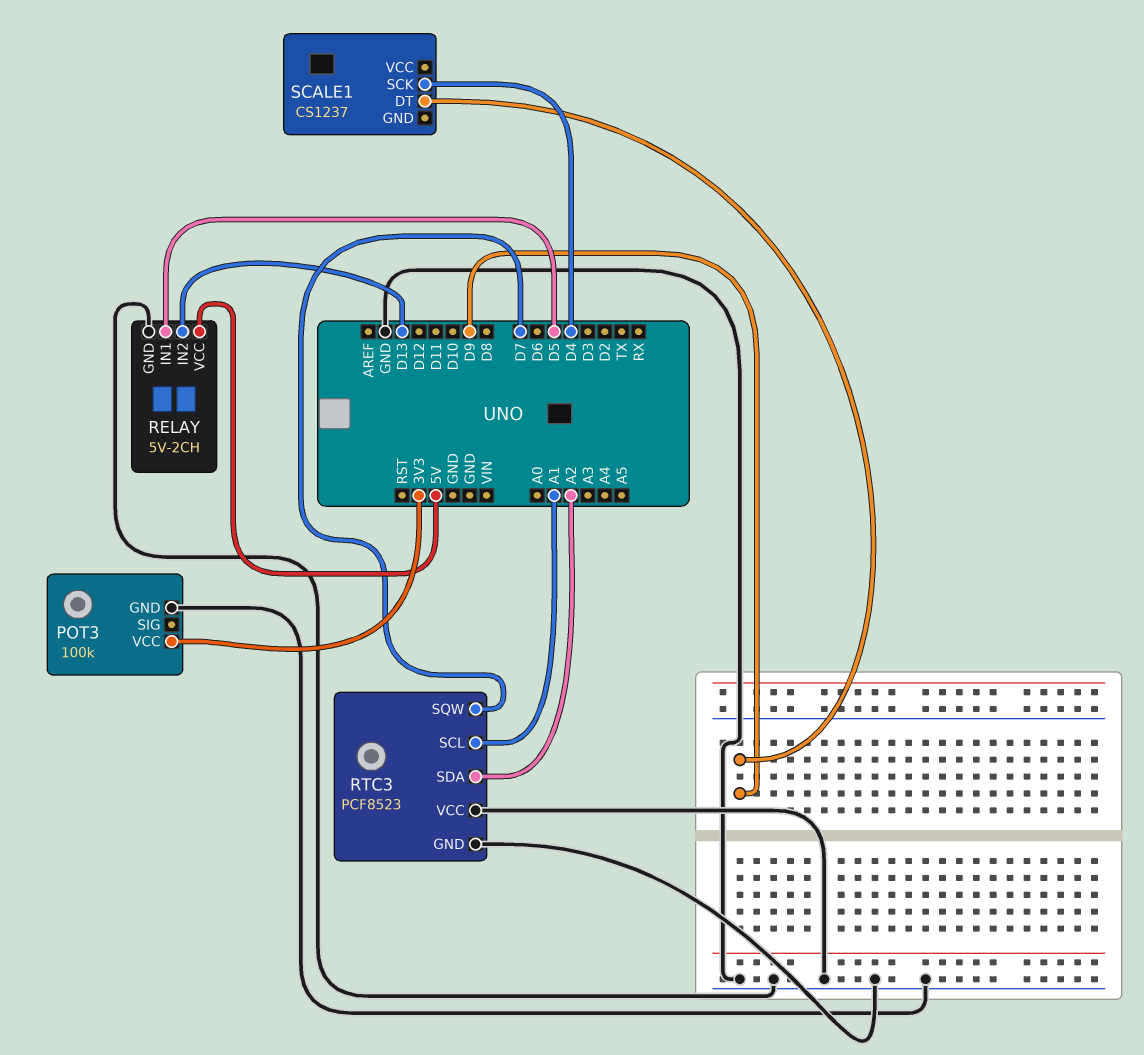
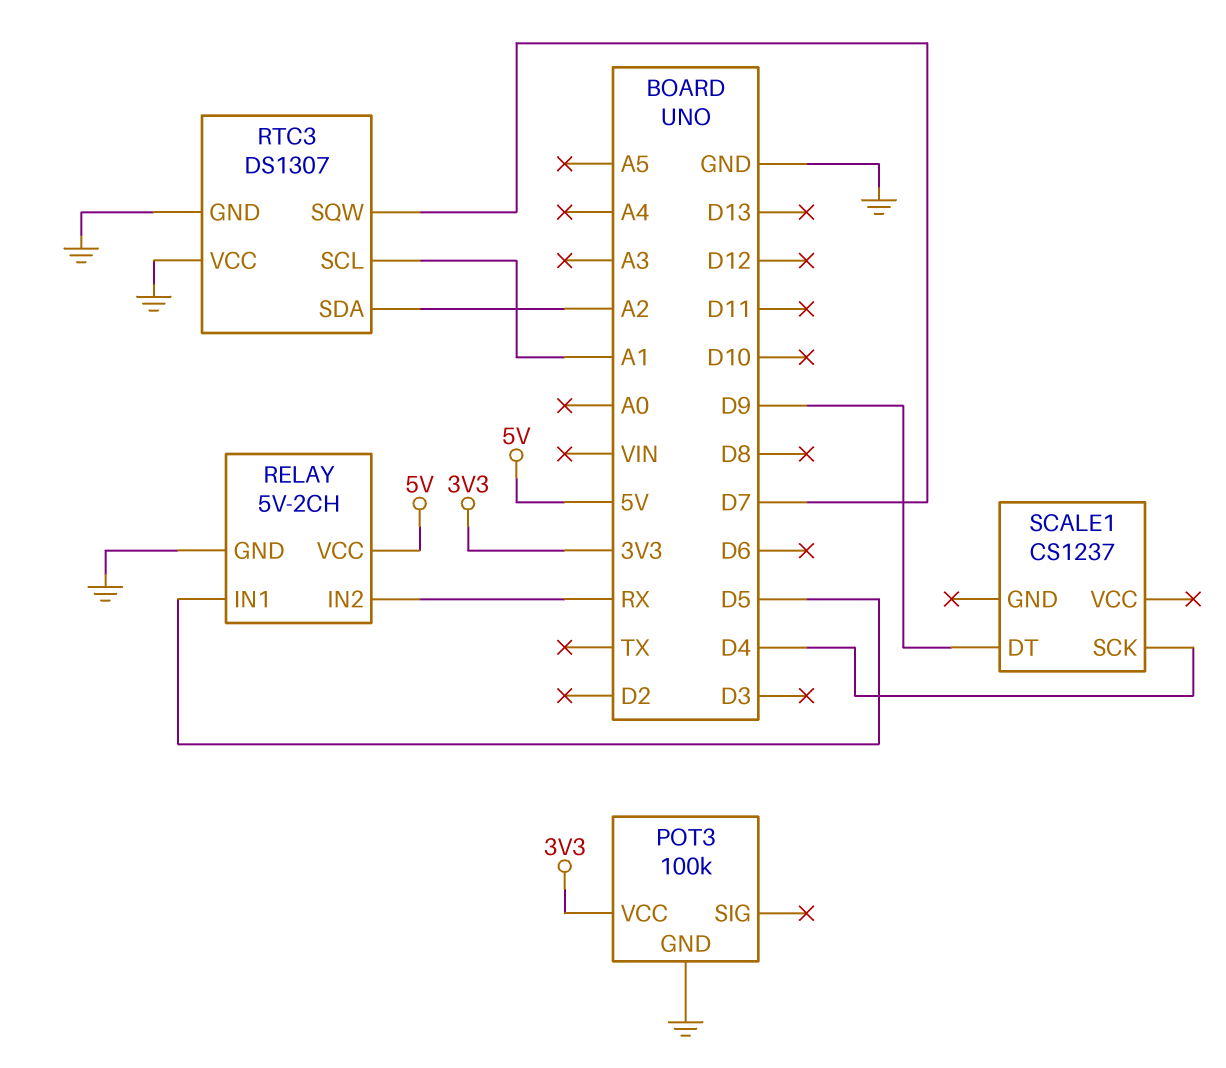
RELAY pin IN2: D13 -> RX
RTC3: PCF8523 -> DS1307

